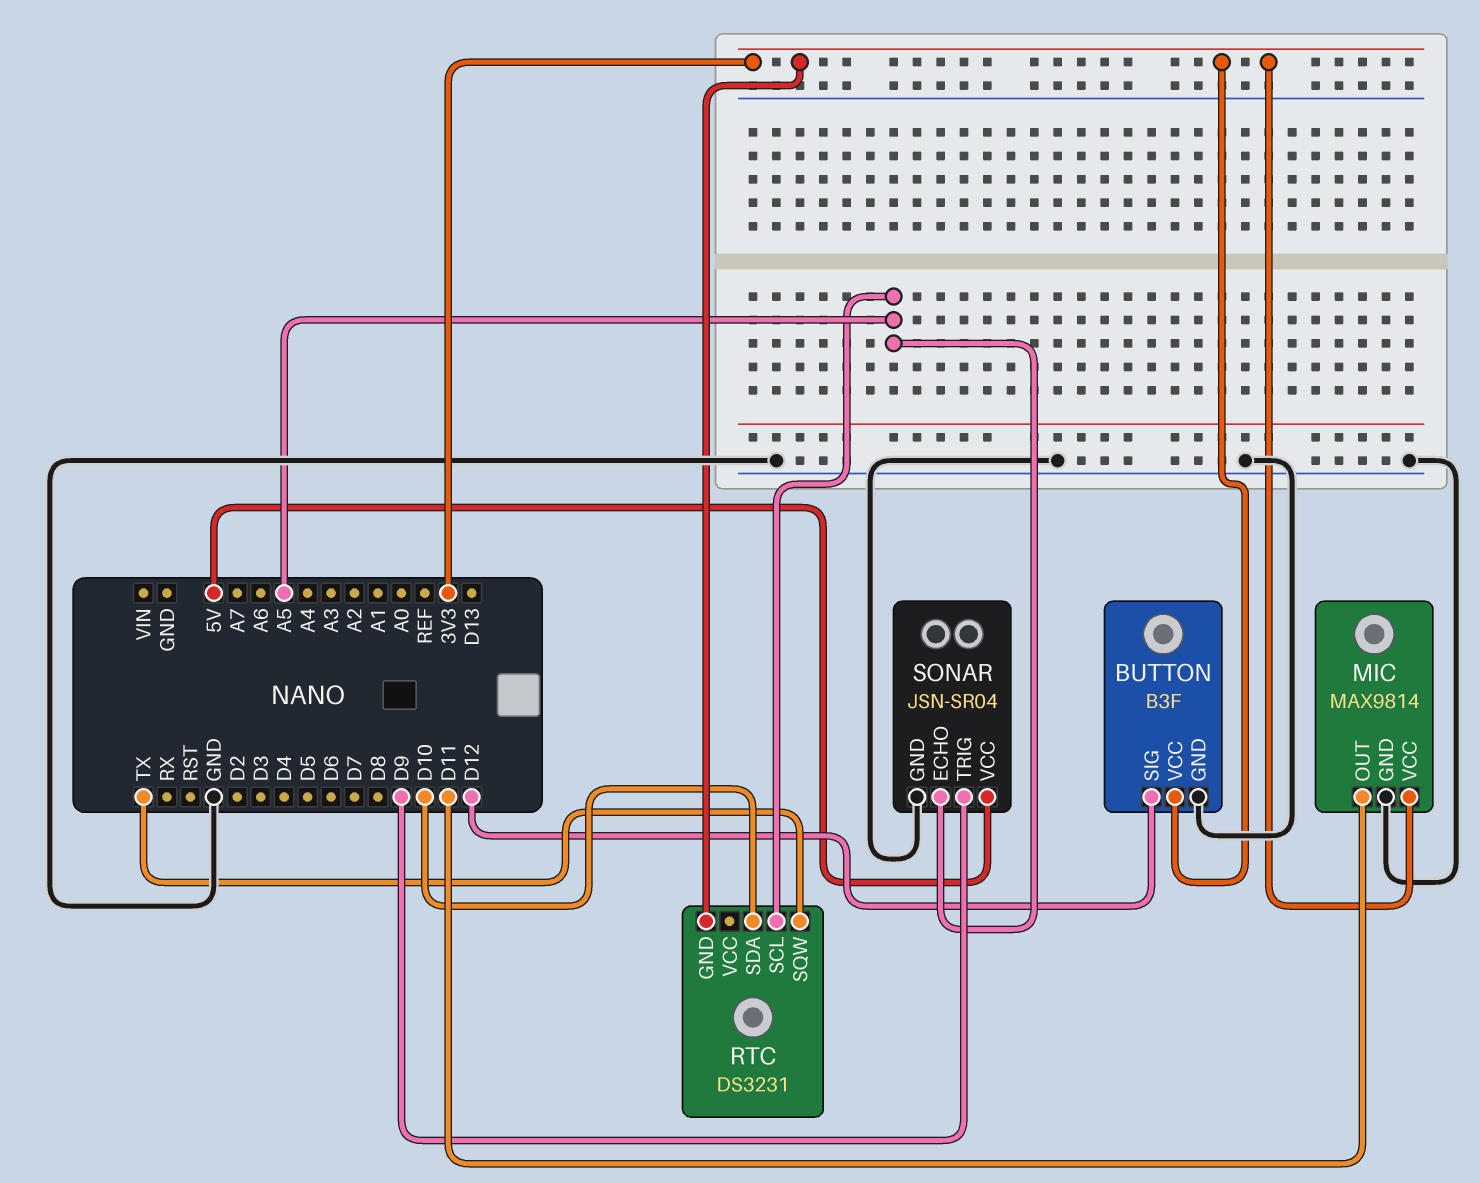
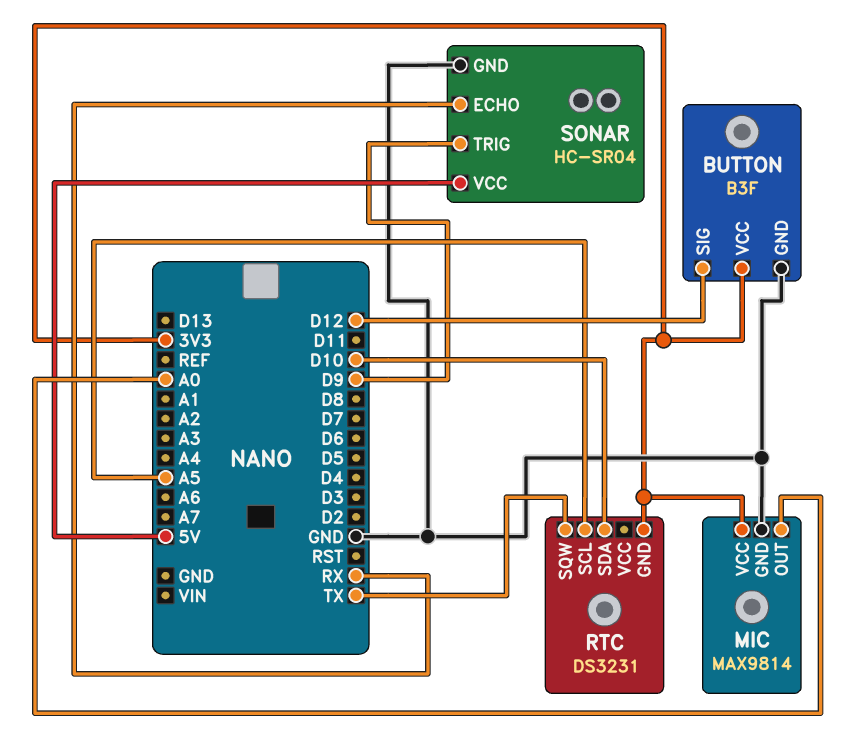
MIC pin OUT: D11 -> A0
SONAR: JSN-SR04 -> HC-SR04
SONAR pin ECHO: A5 -> RX

